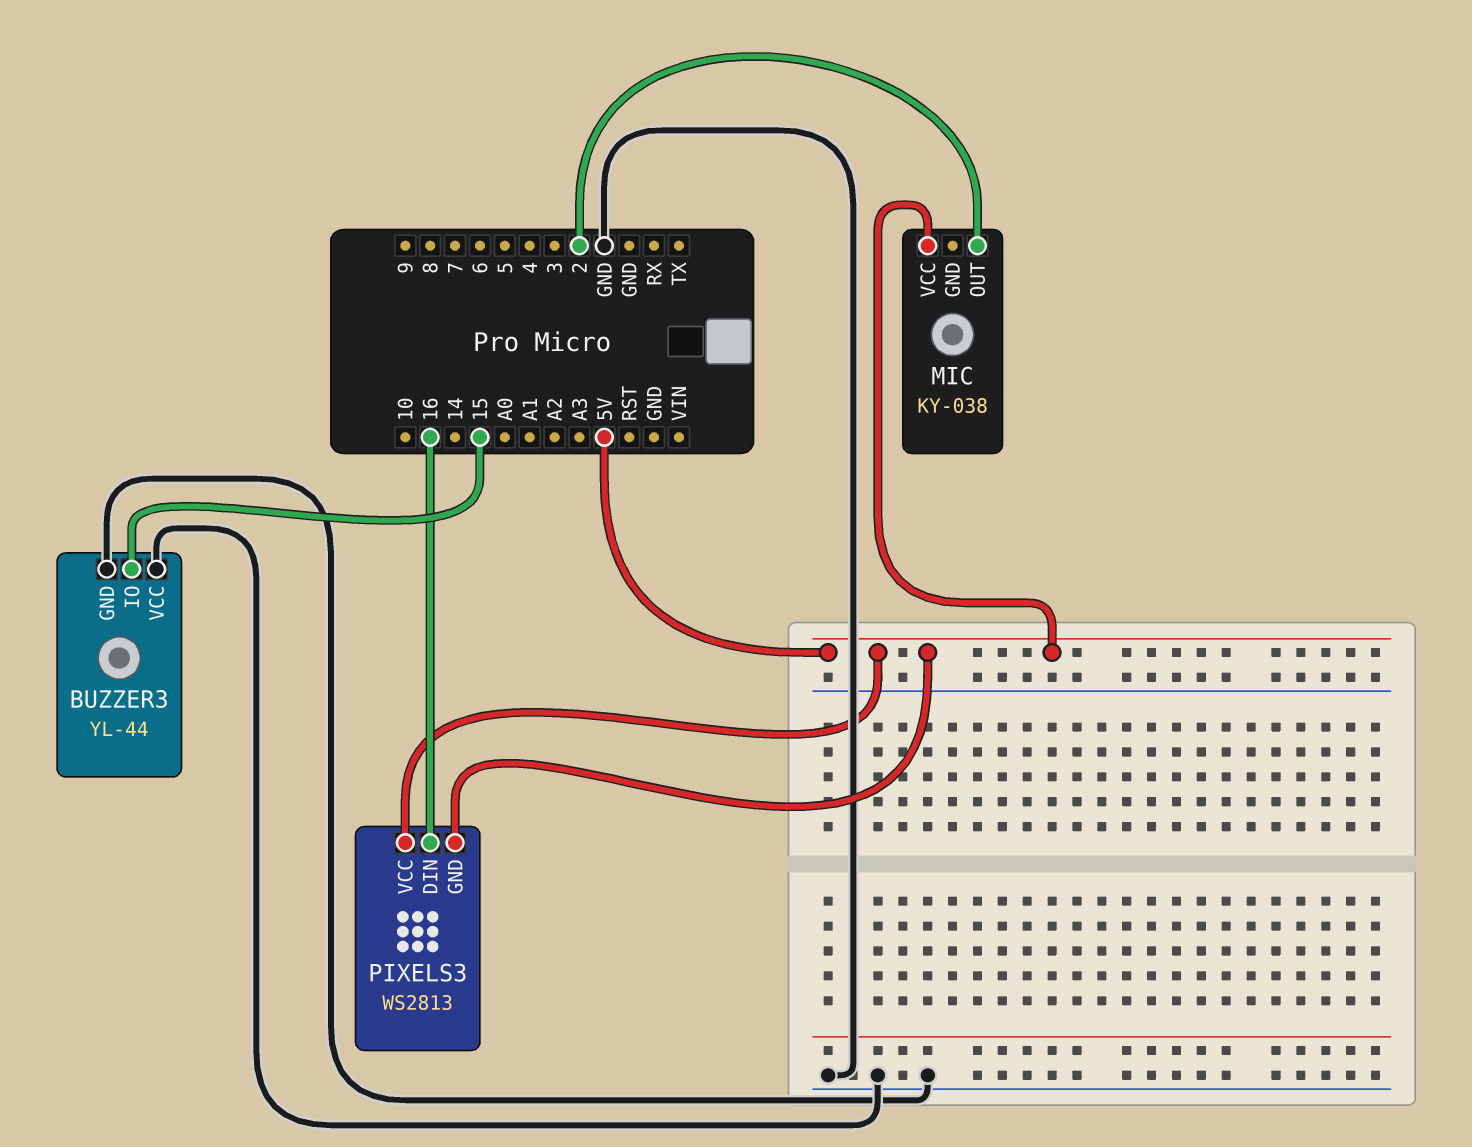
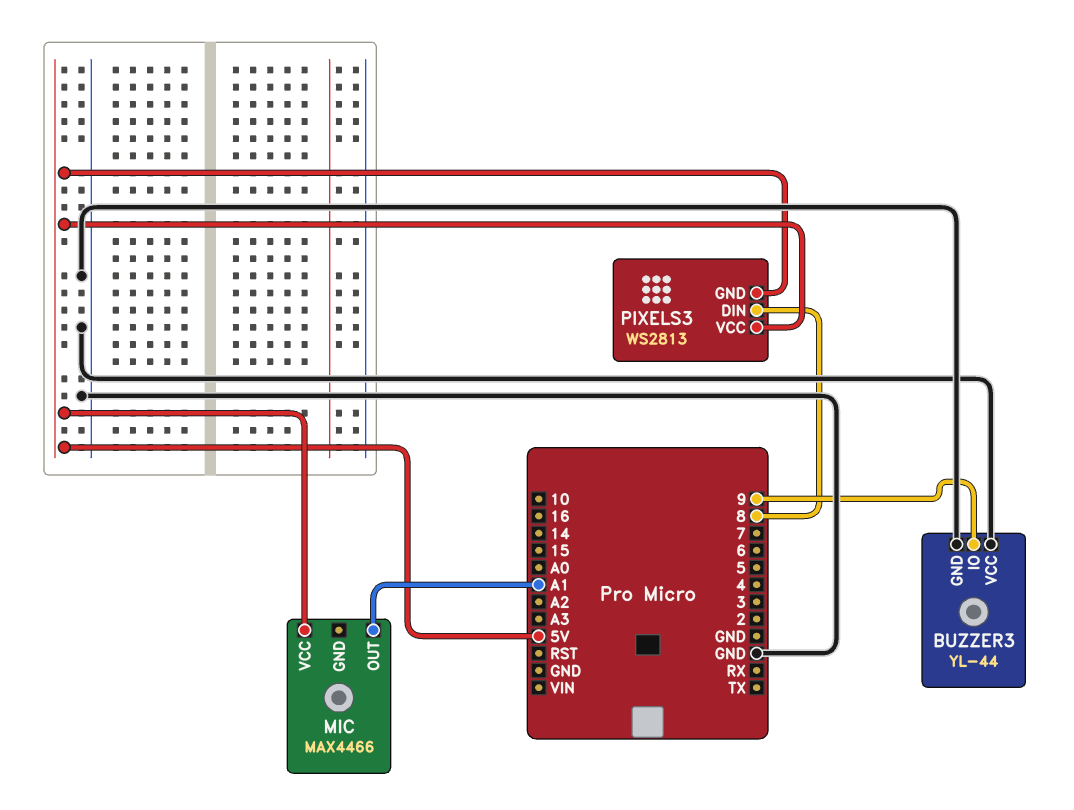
BUZZER3 pin IO: 15 -> 9
MIC: KY-038 -> MAX4466
MIC pin OUT: 2 -> A1
PIXELS3 pin DIN: 16 -> 8

